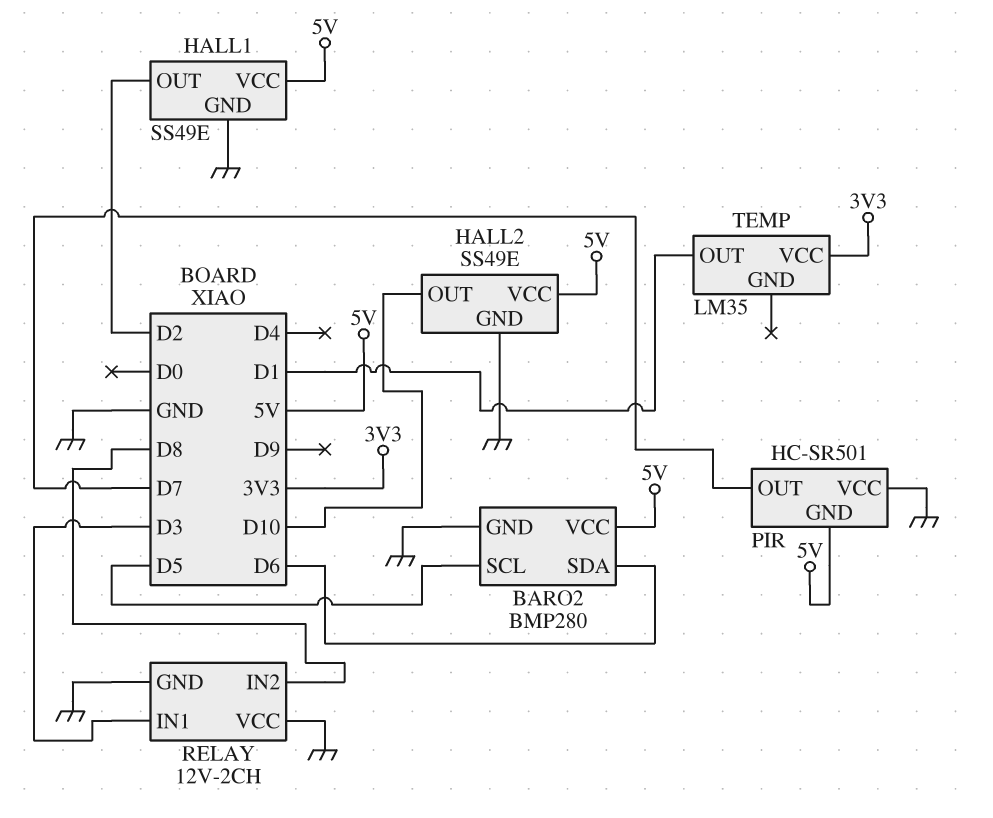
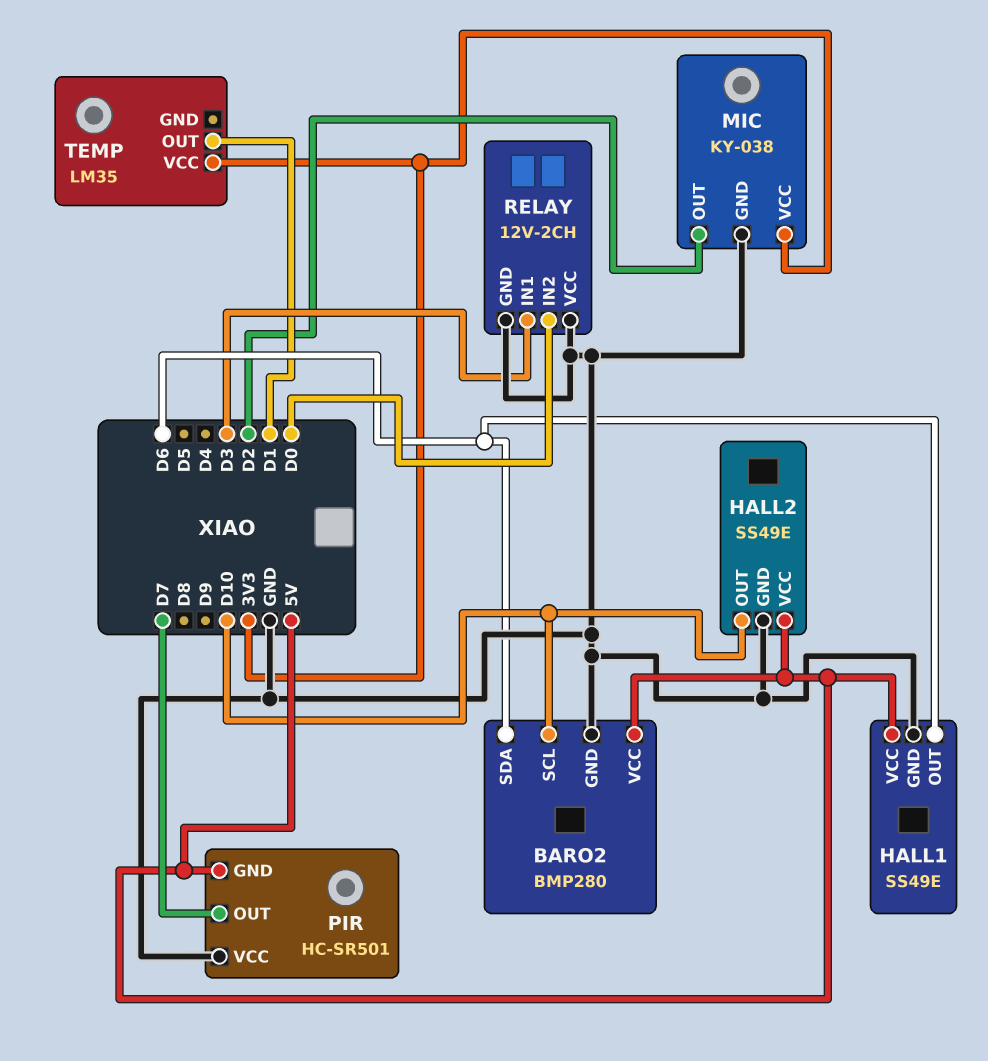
BARO2 pin SCL: D5 -> D10
HALL1 pin OUT: D2 -> D6
MIC: none -> KY-038
MIC pin GND: none -> GND
MIC pin OUT: none -> D2
MIC pin VCC: none -> 3V3
RELAY pin IN2: D8 -> D0

